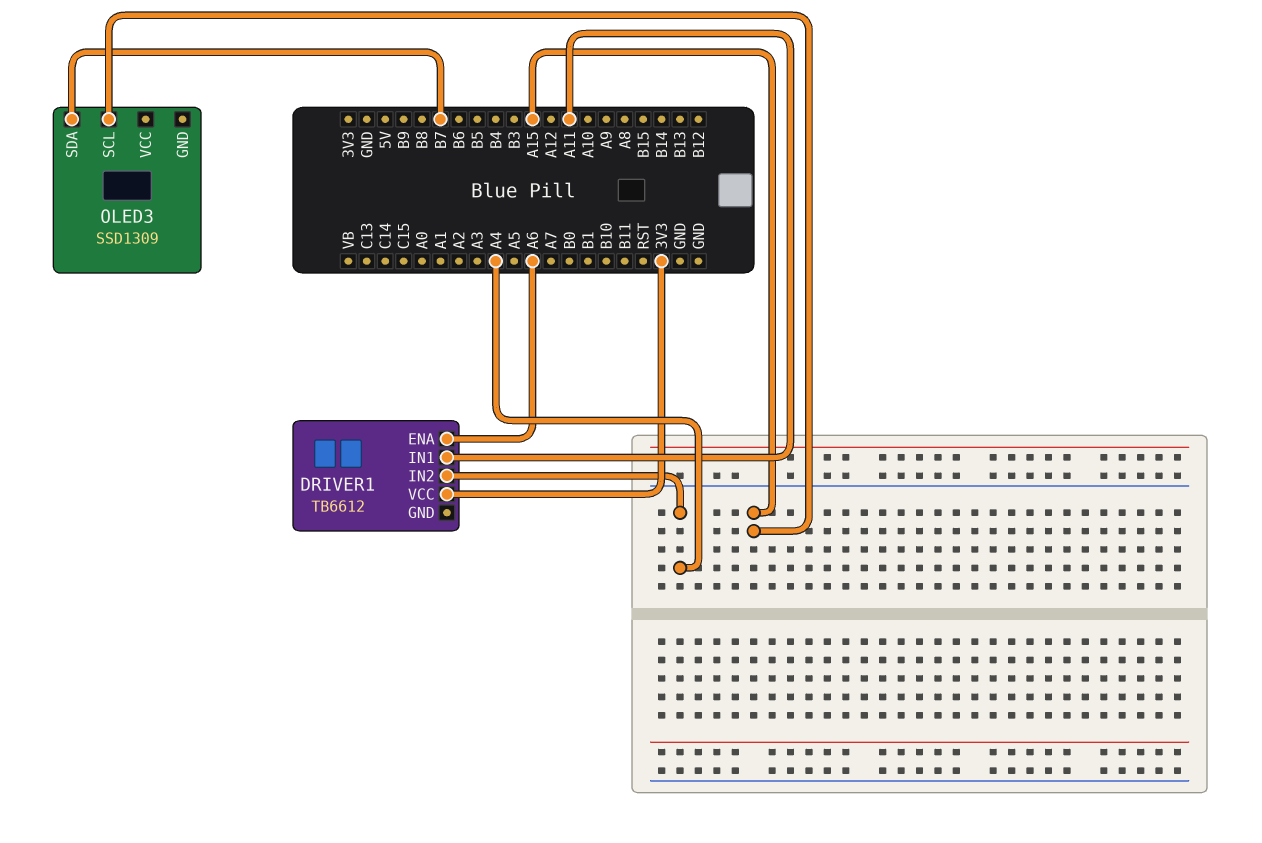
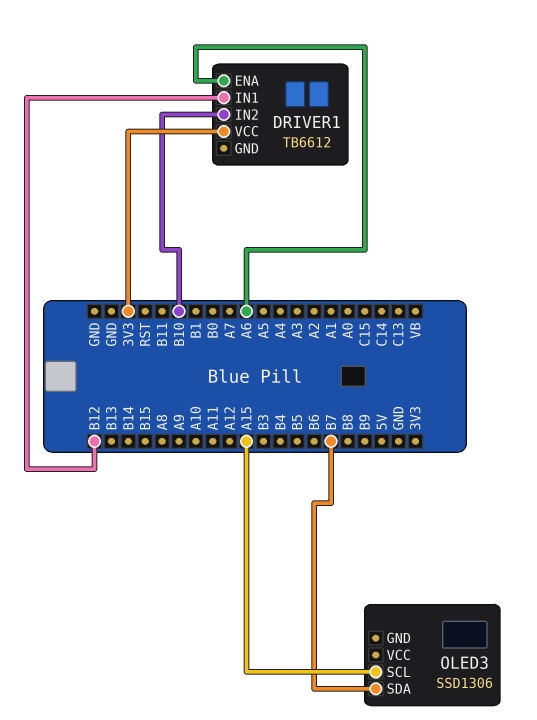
DRIVER1 pin IN1: A11 -> B12
DRIVER1 pin IN2: A4 -> B10
OLED3: SSD1309 -> SSD1306

